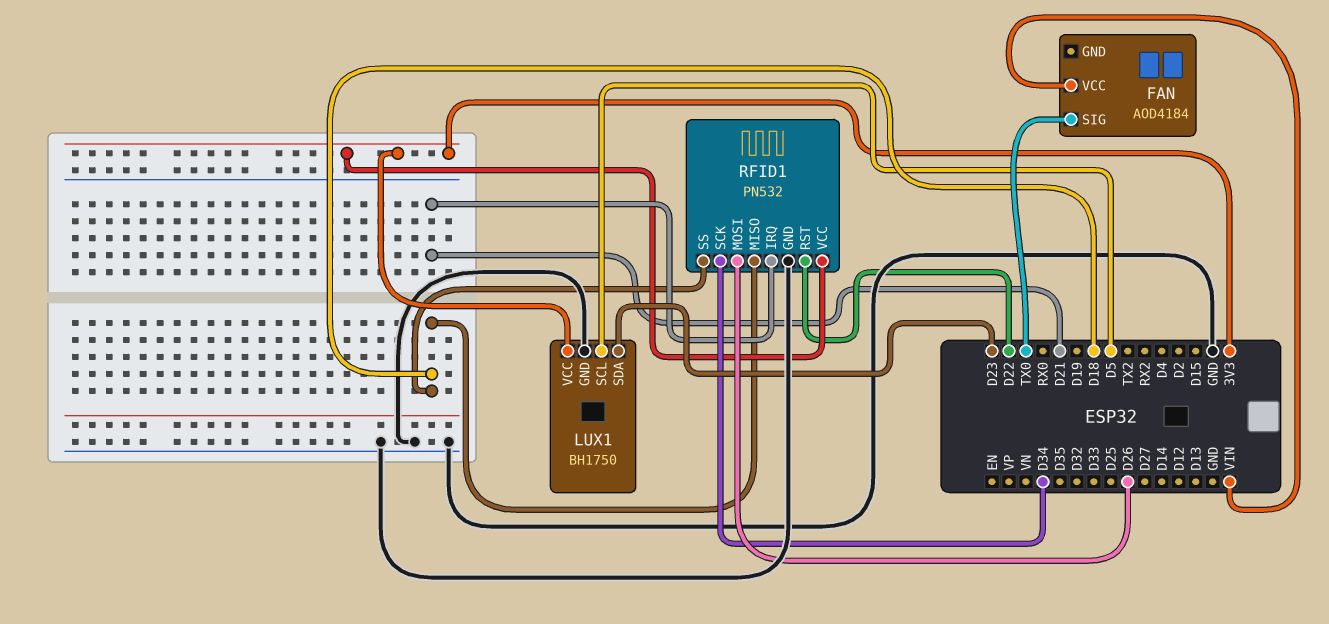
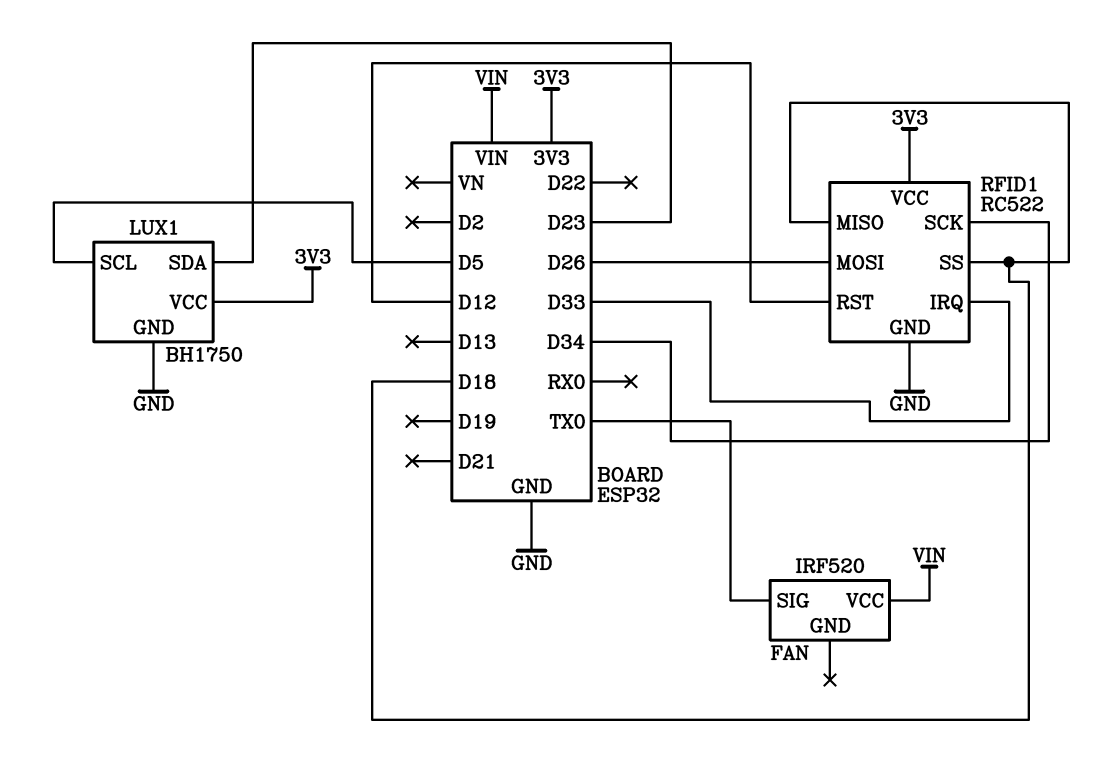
FAN: AOD4184 -> IRF520
RFID1: PN532 -> RC522
RFID1 pin IRQ: D21 -> D33
RFID1 pin RST: D22 -> D12

